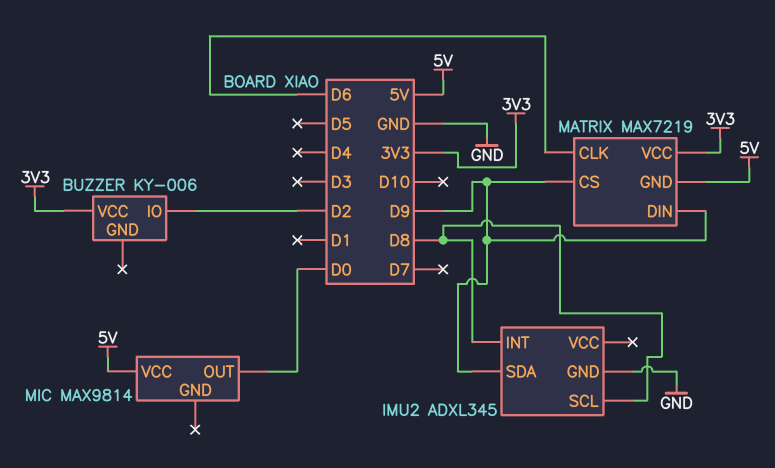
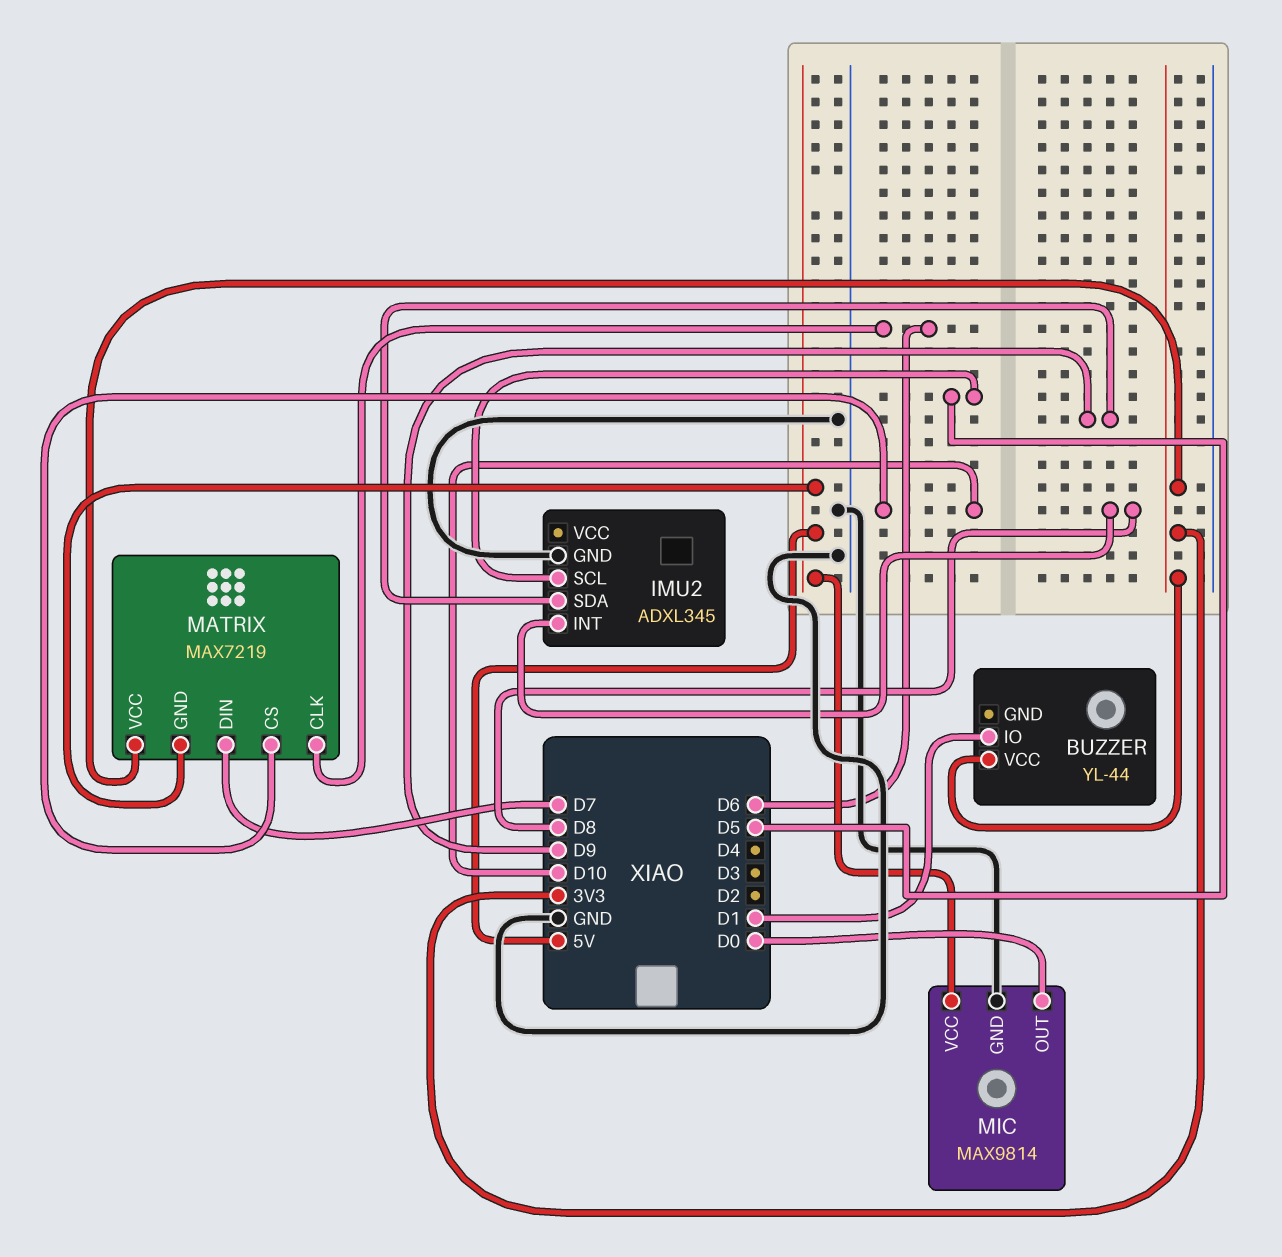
BUZZER: KY-006 -> YL-44
BUZZER pin IO: D2 -> D1
IMU2 pin SCL: D8 -> D5
MATRIX pin CS: D9 -> D10
MATRIX pin DIN: D9 -> D7
MIC pin GND: none -> GND

